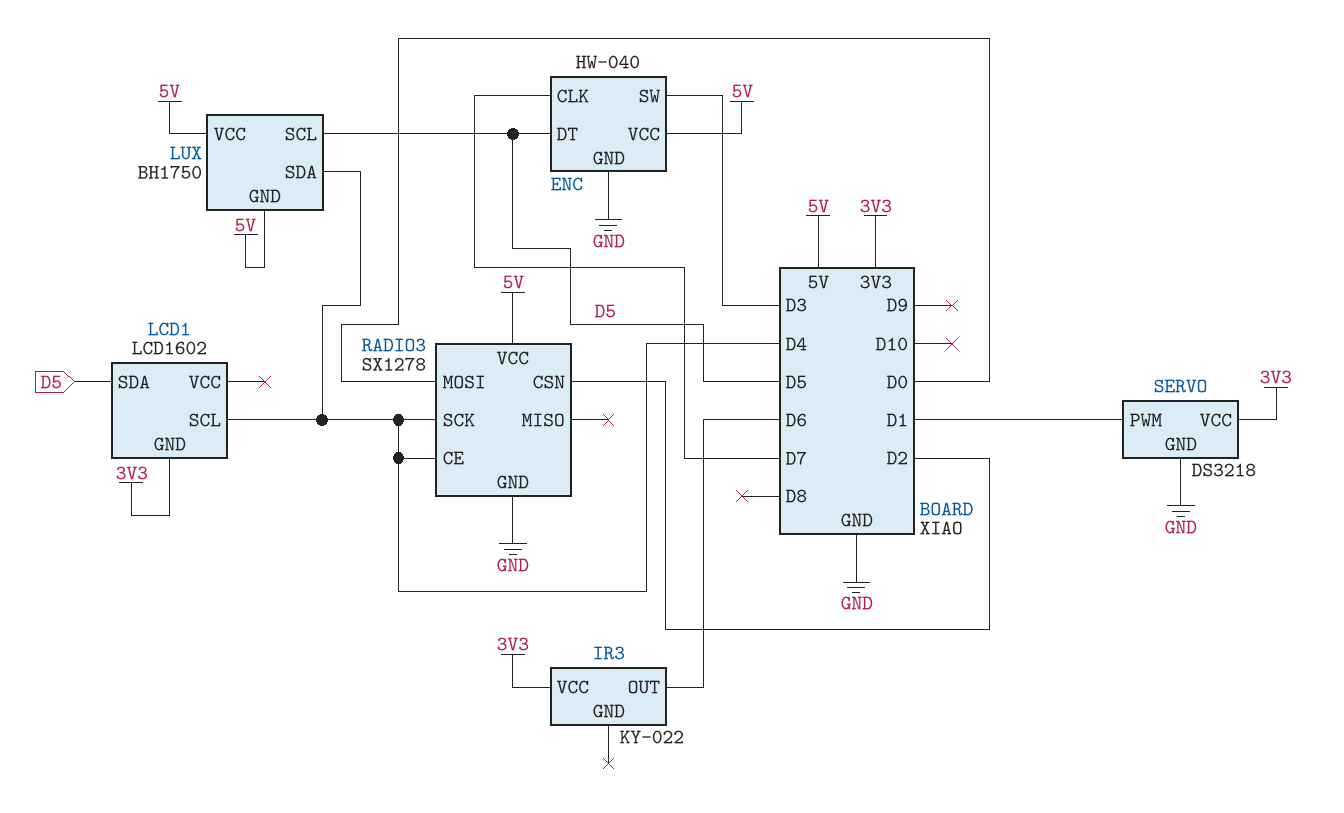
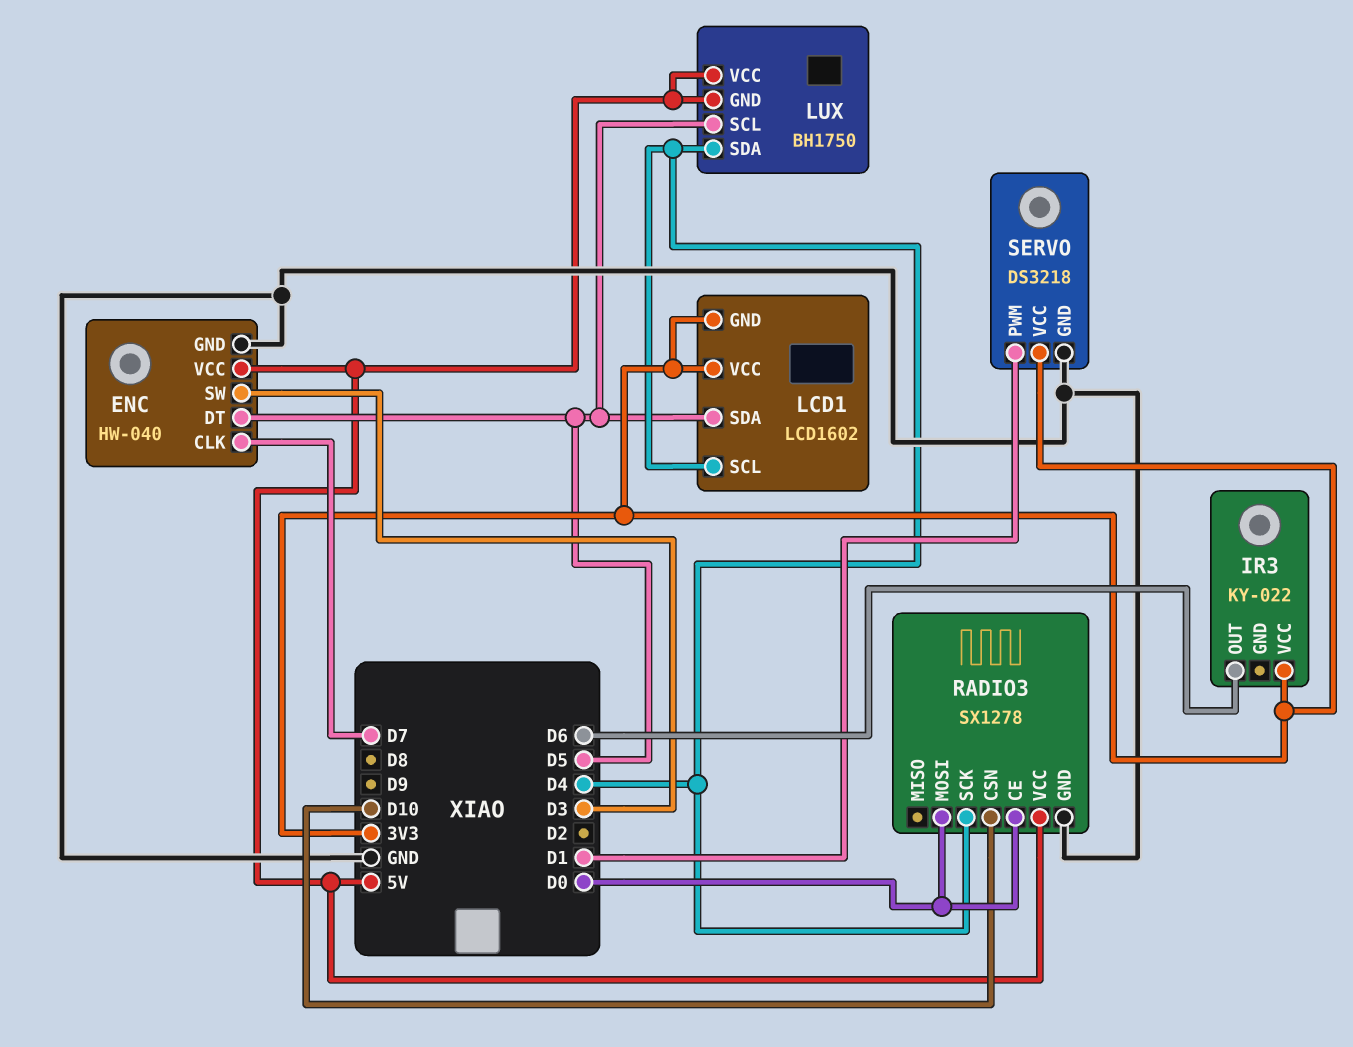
LCD1 pin VCC: none -> 3V3
RADIO3 pin CE: D4 -> D0
RADIO3 pin CSN: D2 -> D10

